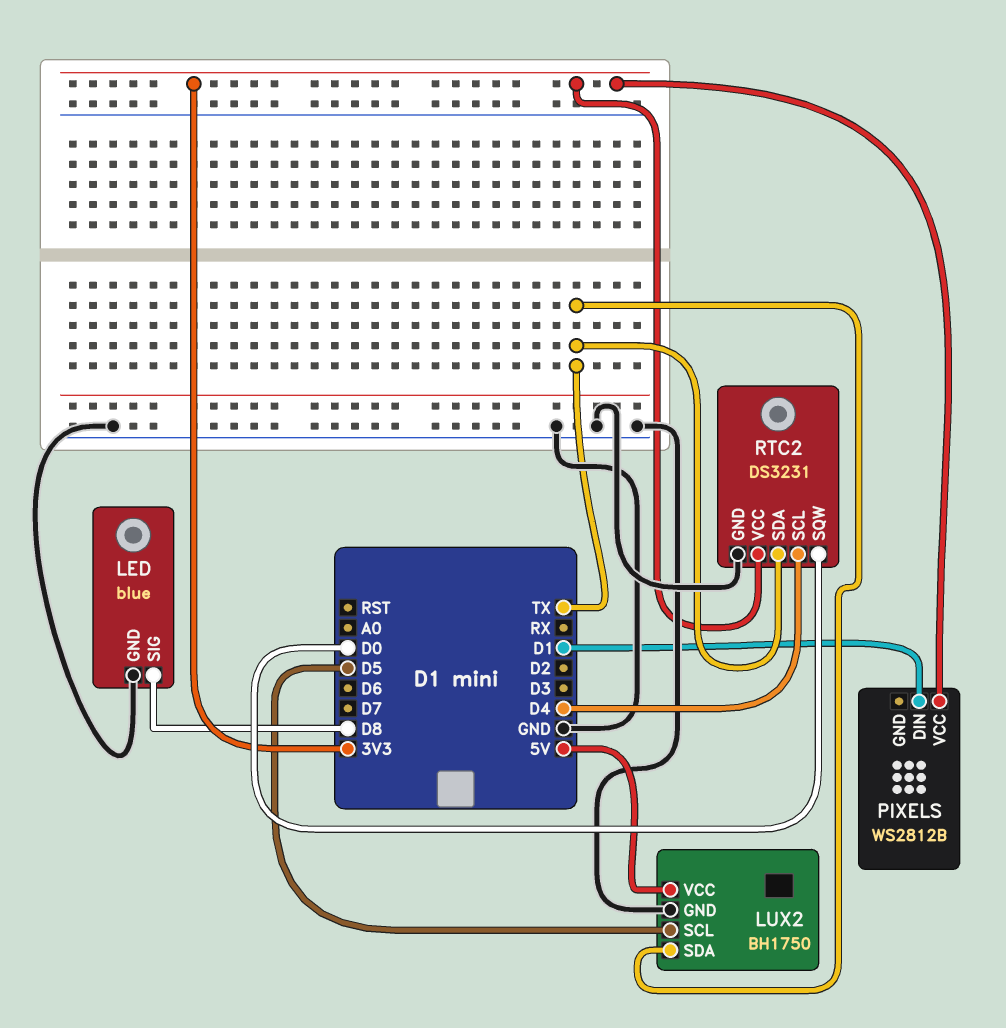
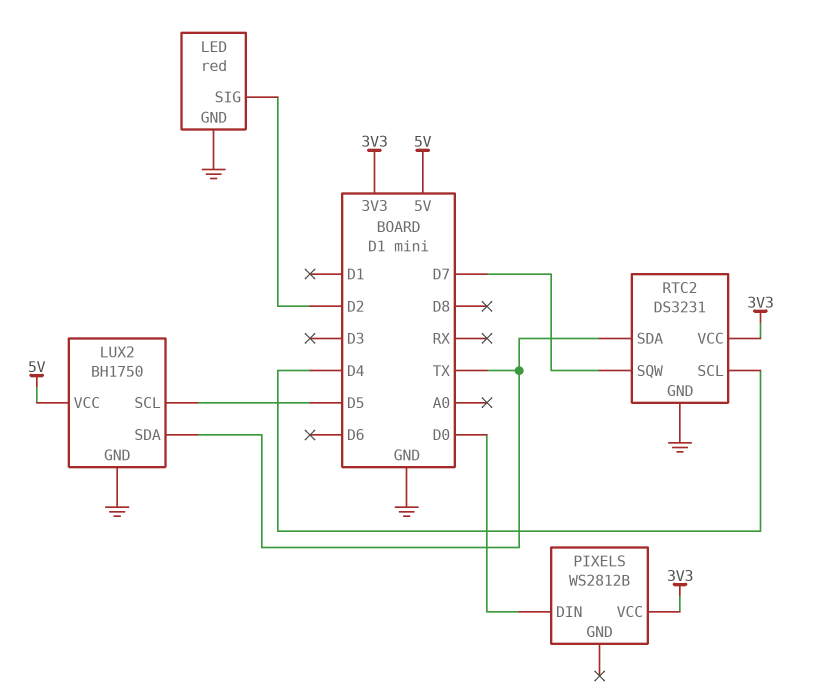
LED: blue -> red
LED pin SIG: D8 -> D2
PIXELS pin DIN: D1 -> D0
RTC2 pin SQW: D0 -> D7

